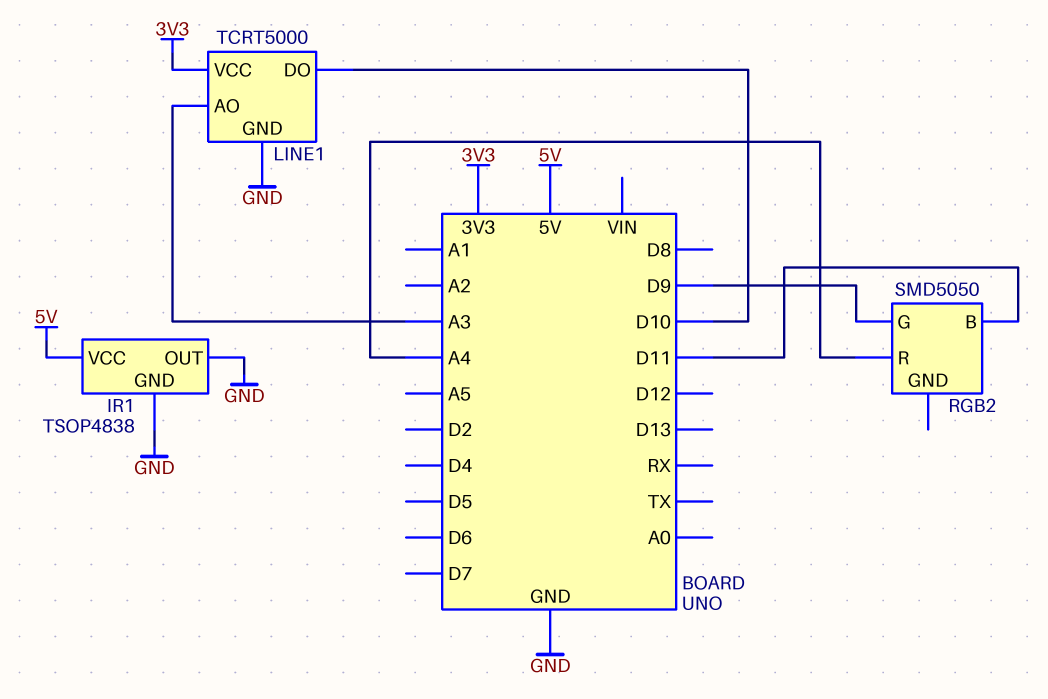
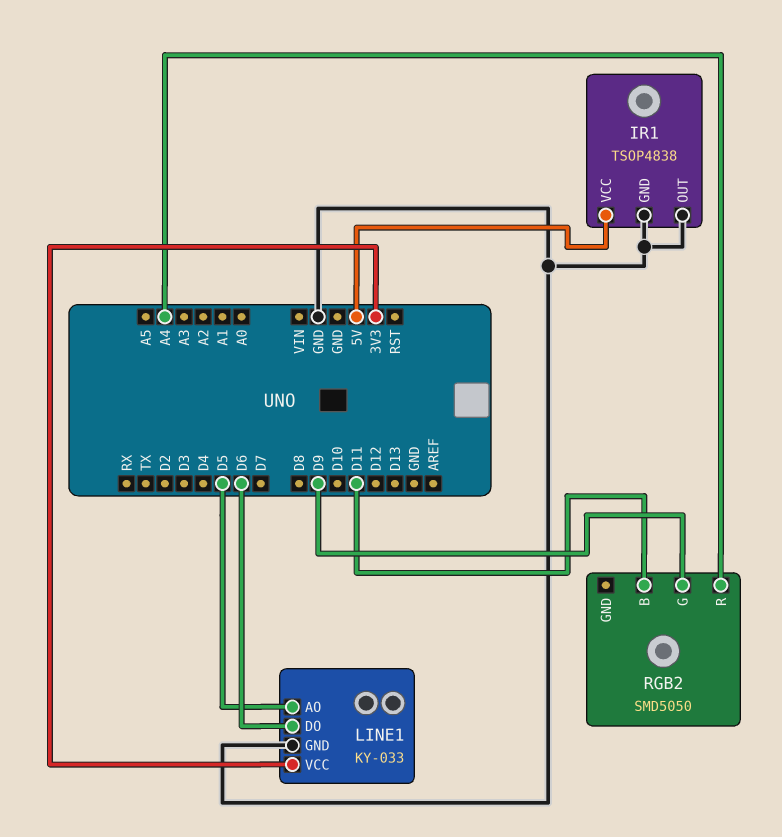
LINE1: TCRT5000 -> KY-033
LINE1 pin AO: A3 -> D5
LINE1 pin DO: D10 -> D6

